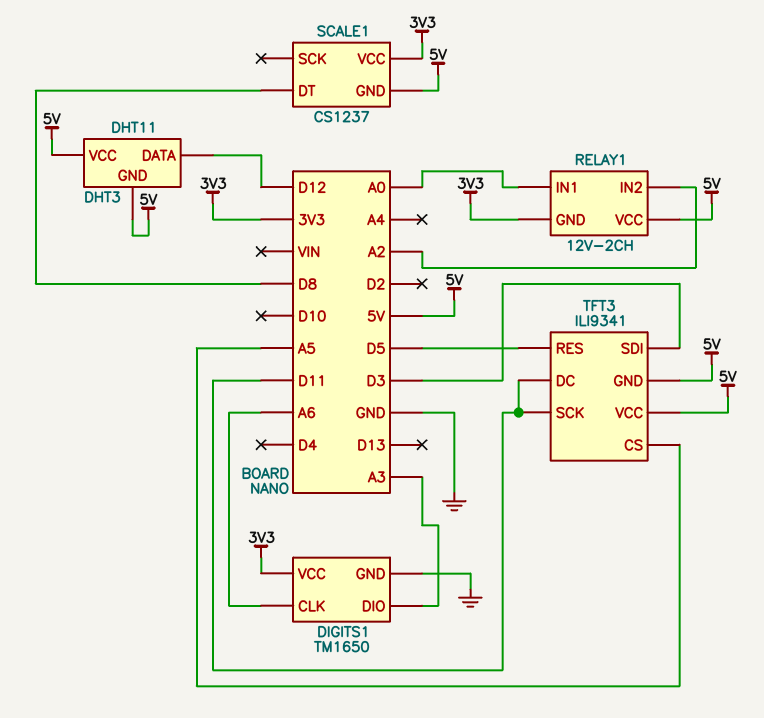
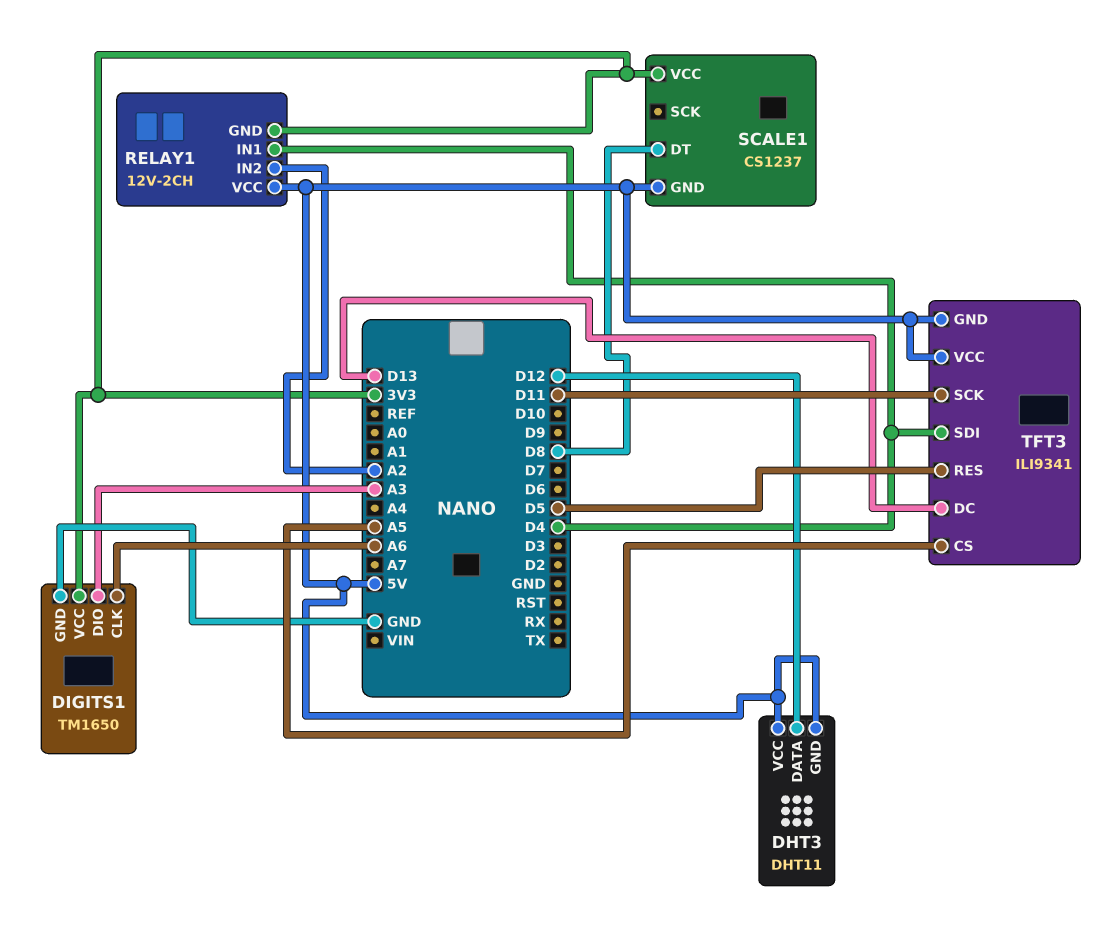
RELAY1 pin IN1: A0 -> D4
TFT3 pin DC: D11 -> D13
TFT3 pin SDI: D3 -> D4

